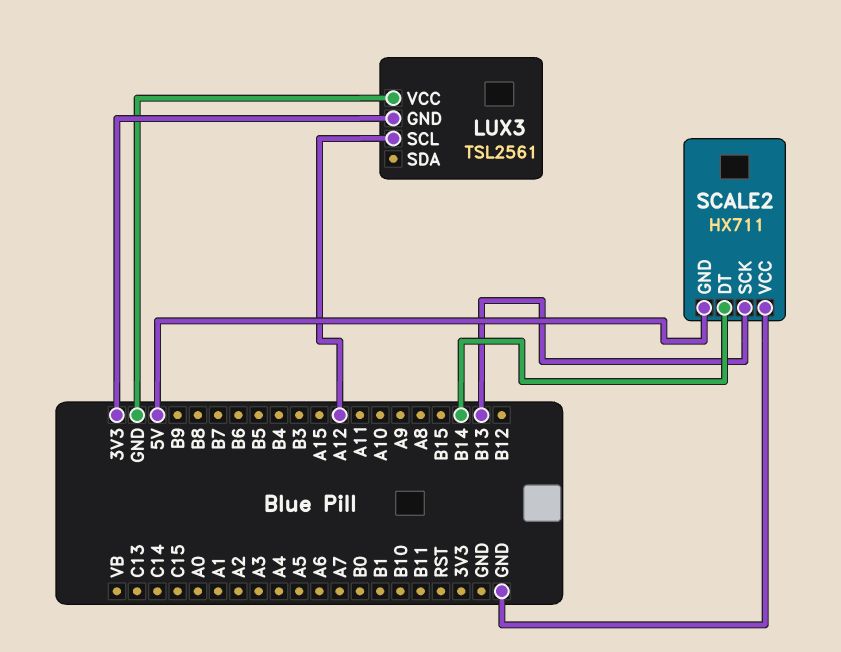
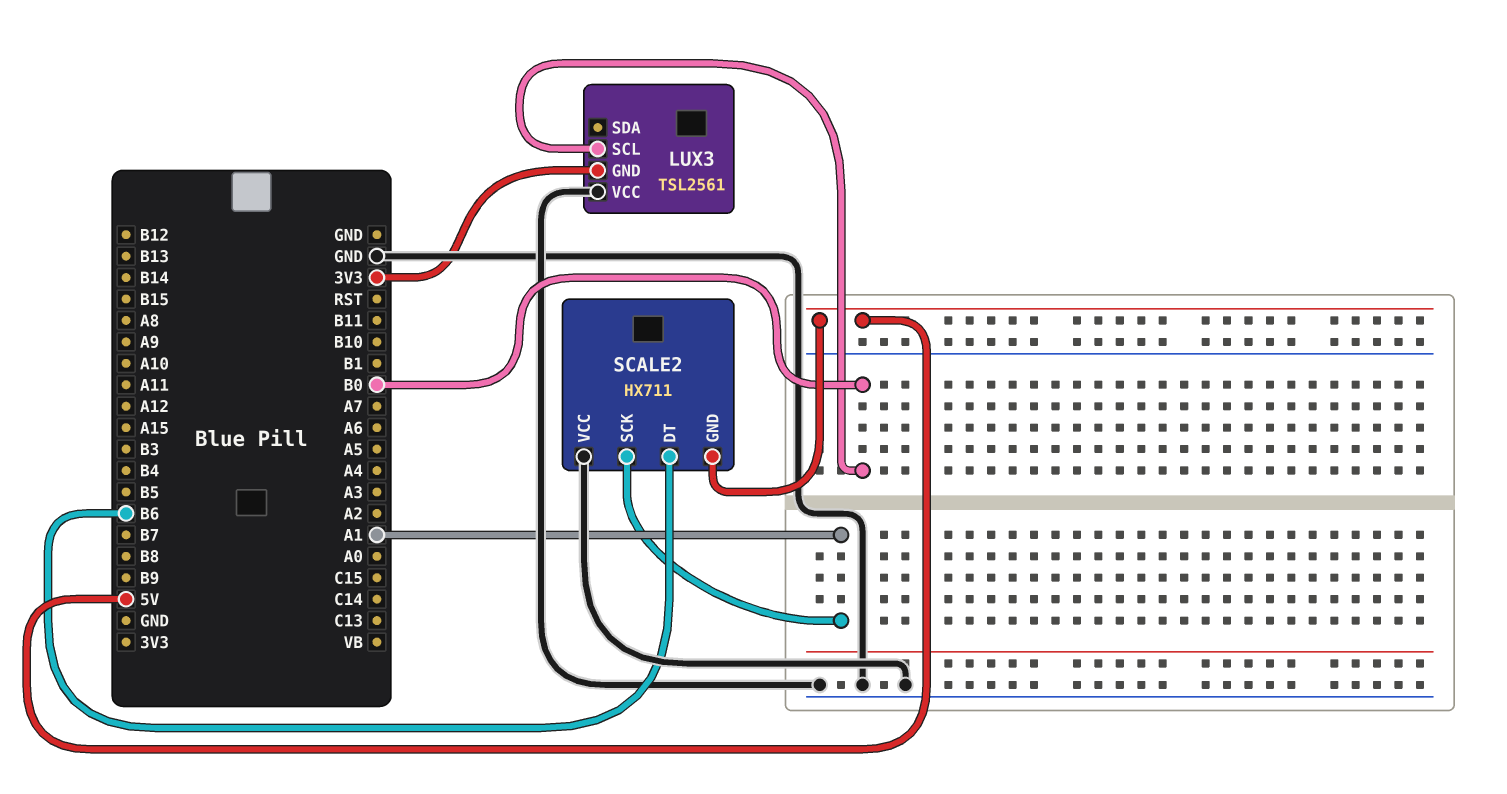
LUX3 pin SCL: A12 -> B0
SCALE2 pin DT: B14 -> B6
SCALE2 pin SCK: B13 -> A1

